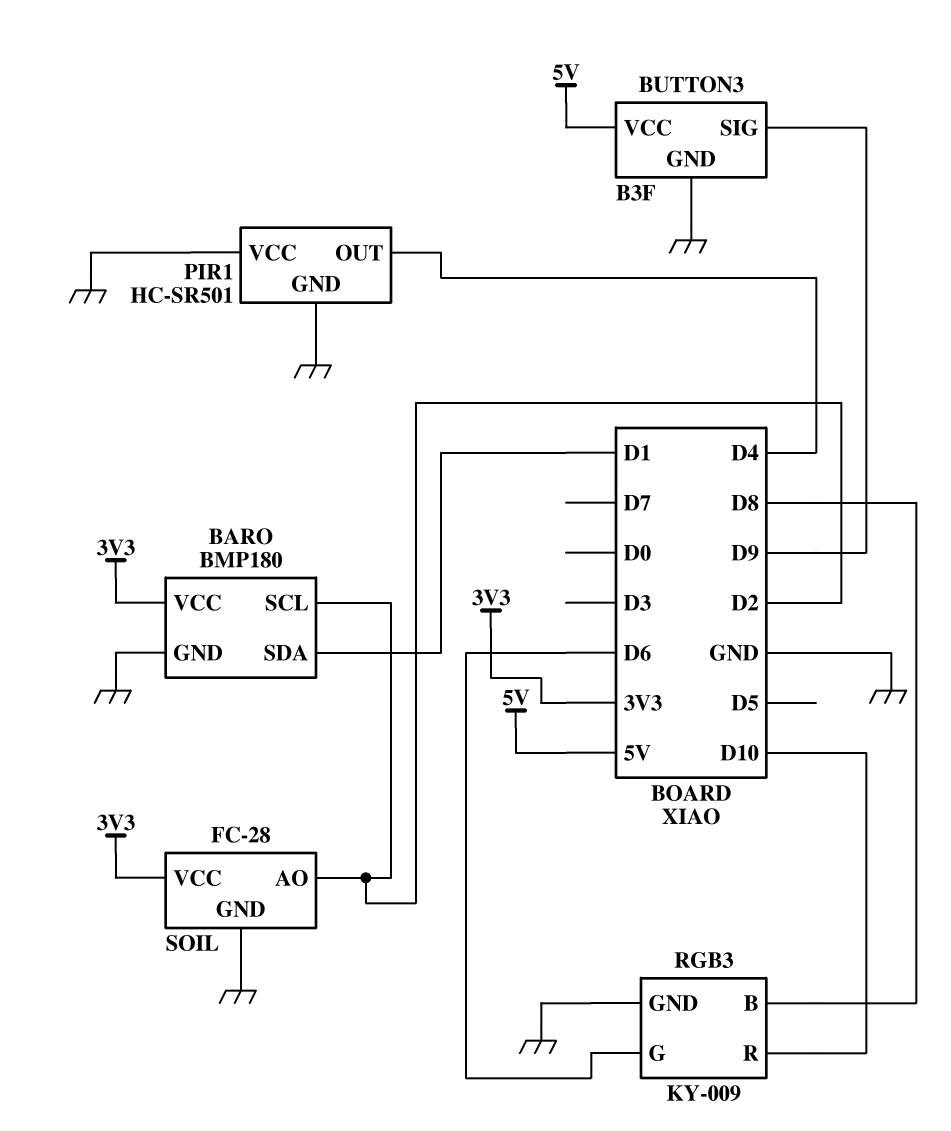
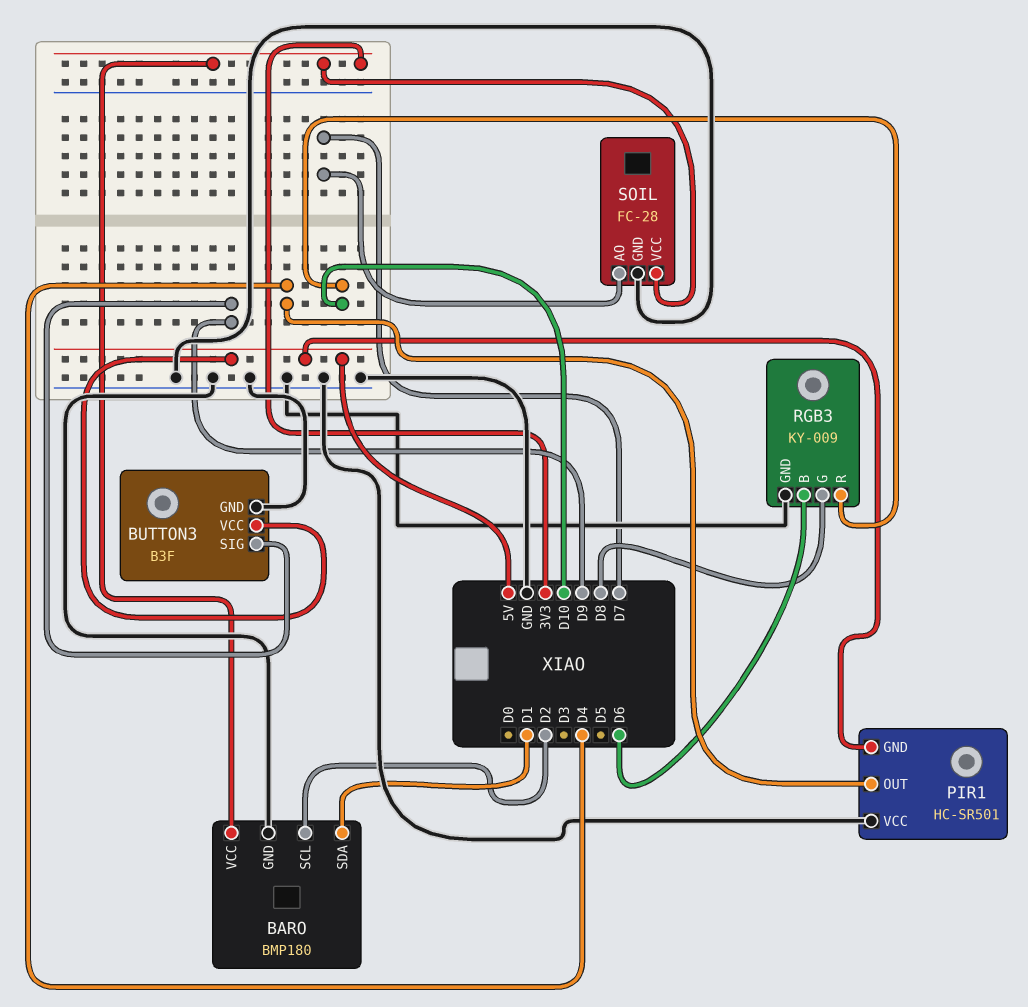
PIR1 pin GND: GND -> 5V
RGB3 pin B: D8 -> D6
RGB3 pin G: D6 -> D8
SOIL pin AO: D2 -> D7

